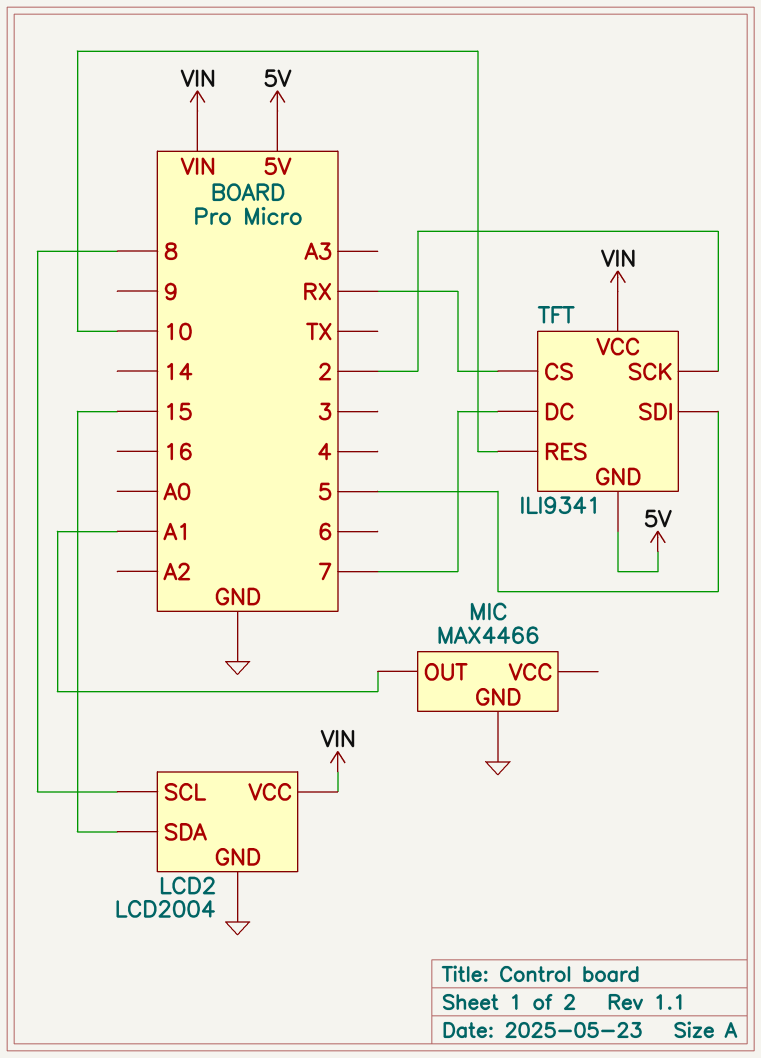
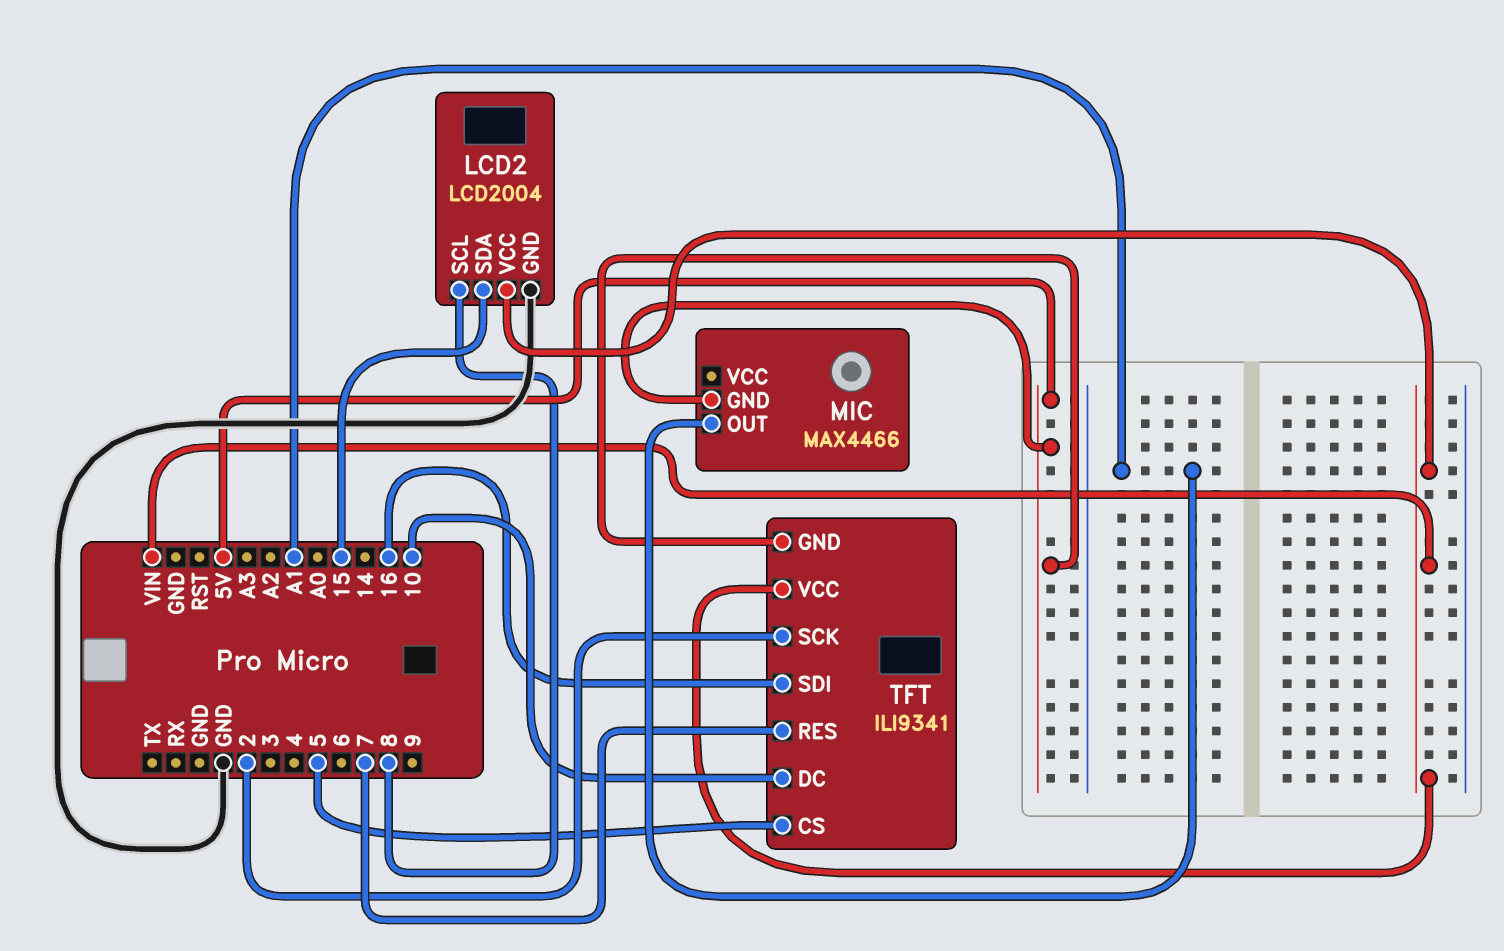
MIC pin GND: GND -> 5V
TFT pin CS: RX -> 5
TFT pin DC: 7 -> 10
TFT pin RES: 10 -> 7
TFT pin SDI: 5 -> 16

